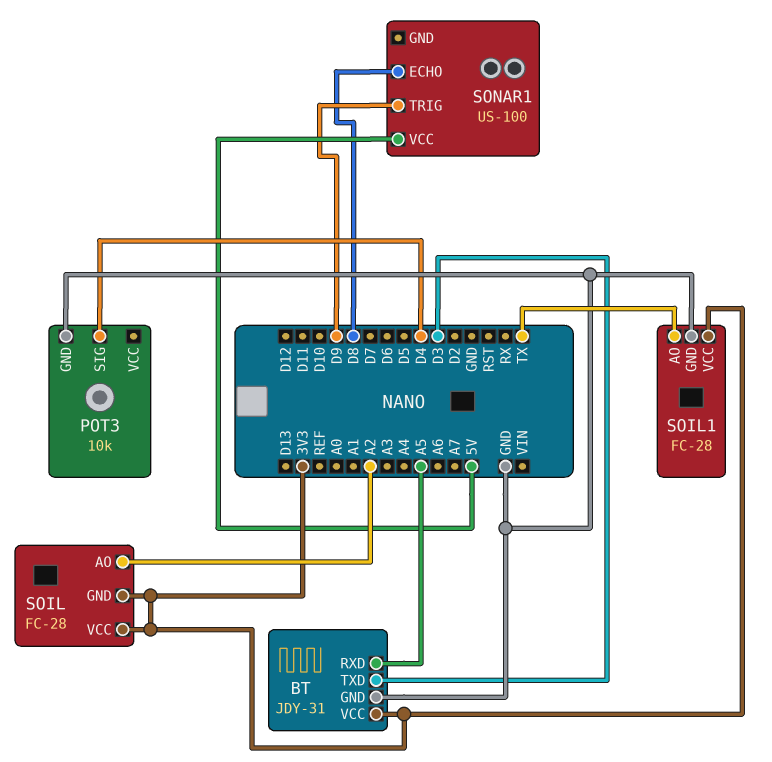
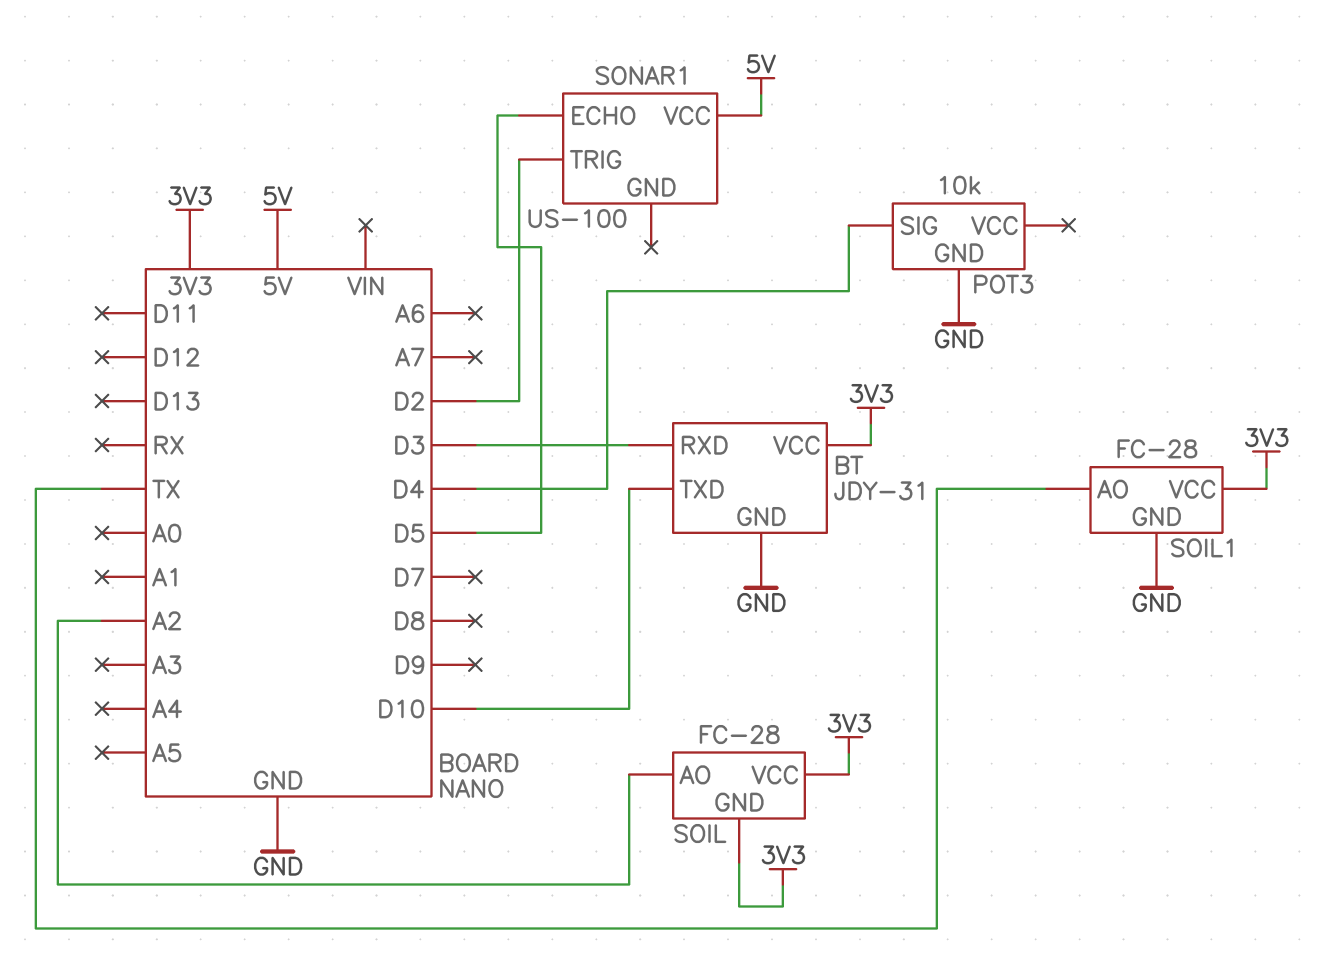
BT pin RXD: A5 -> D3
BT pin TXD: D3 -> D10
SONAR1 pin ECHO: D8 -> D5
SONAR1 pin TRIG: D9 -> D2

